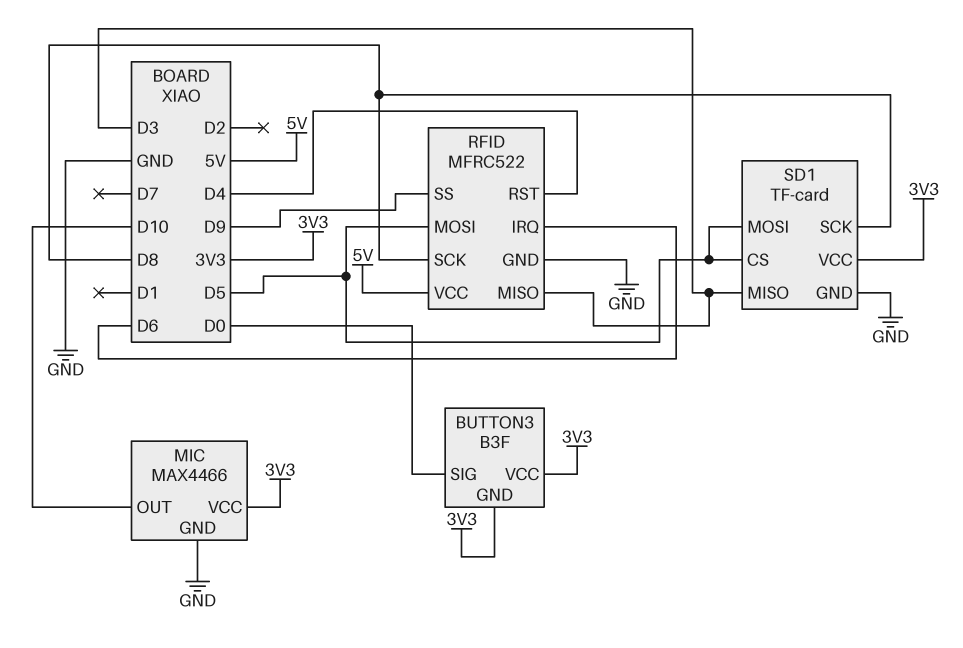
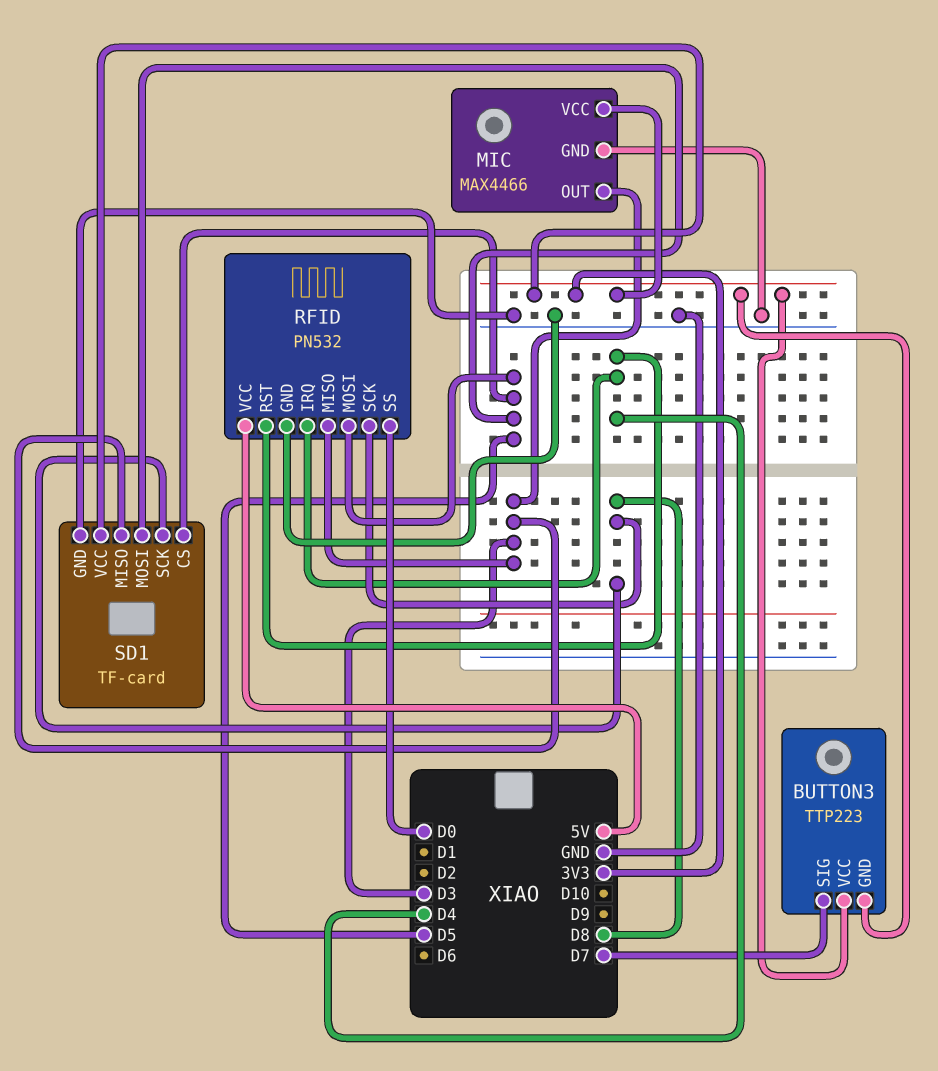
BUTTON3: B3F -> TTP223
BUTTON3 pin SIG: D0 -> D7
MIC pin OUT: D10 -> D3
RFID: MFRC522 -> PN532
RFID pin IRQ: D6 -> D4
RFID pin SS: D9 -> D0

